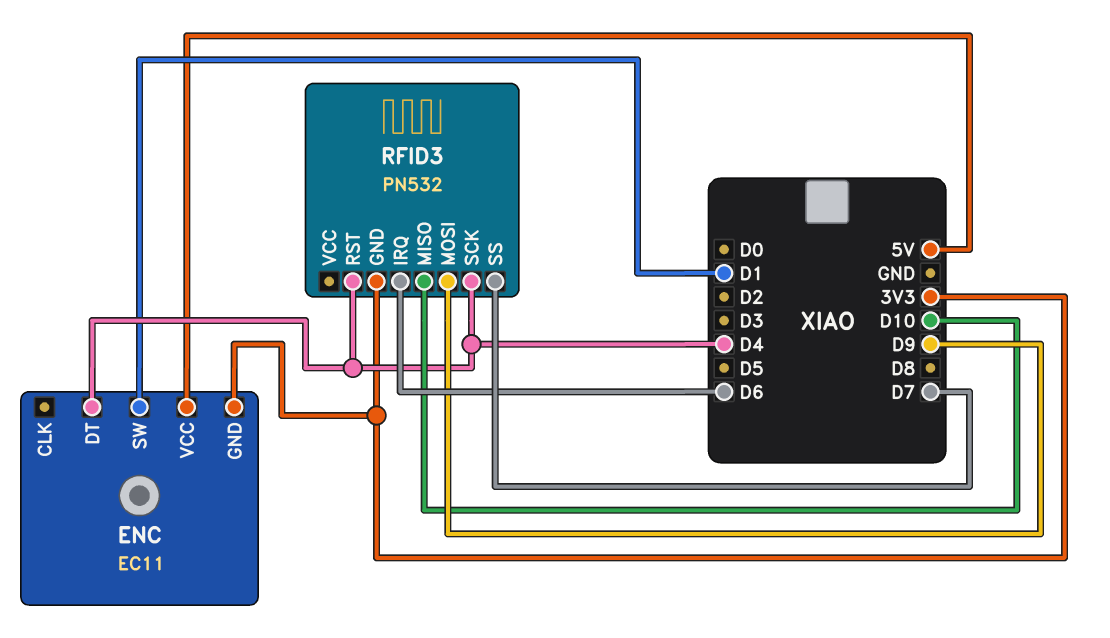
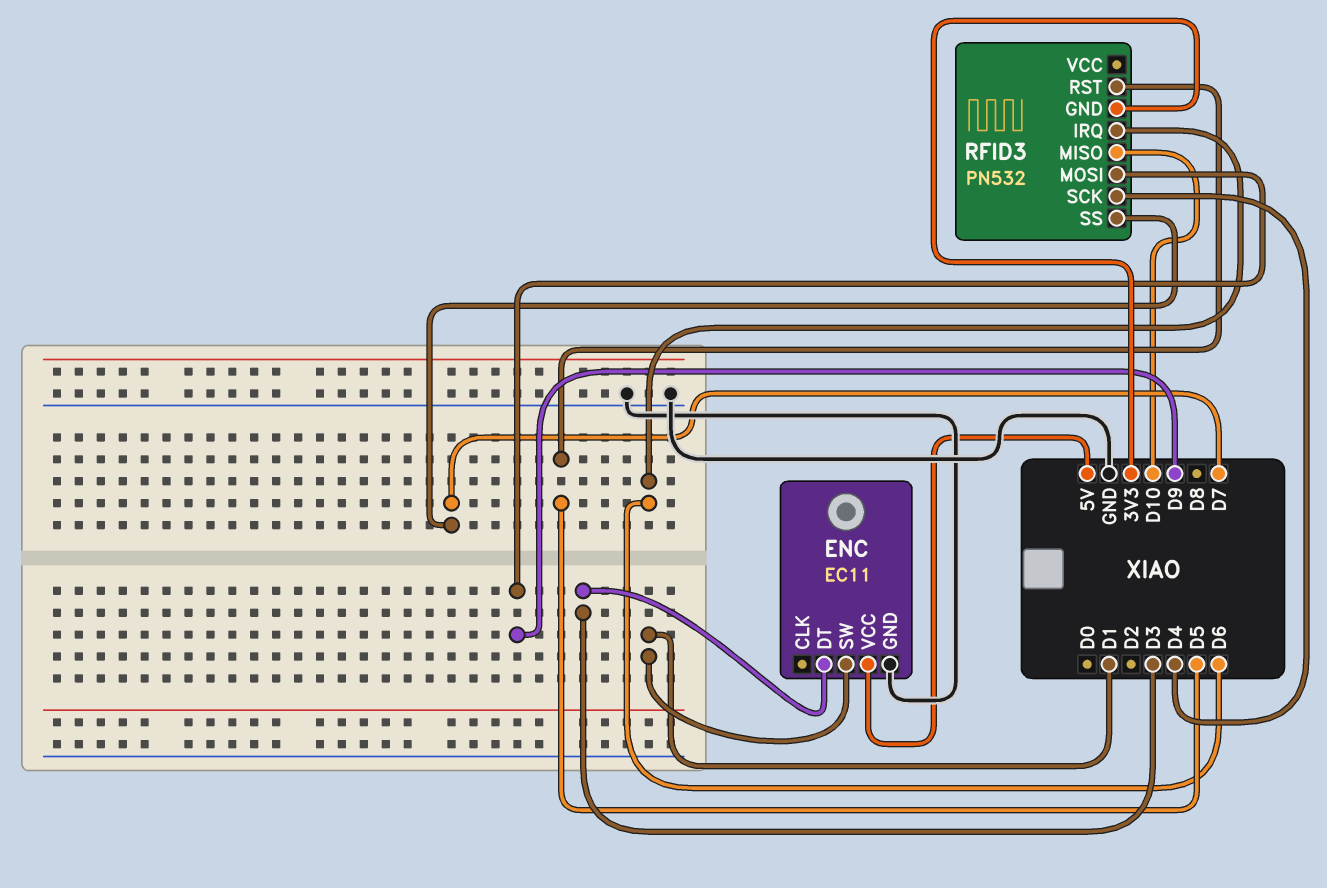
ENC pin DT: D4 -> D3
ENC pin GND: 3V3 -> GND
RFID3 pin RST: D4 -> D5

